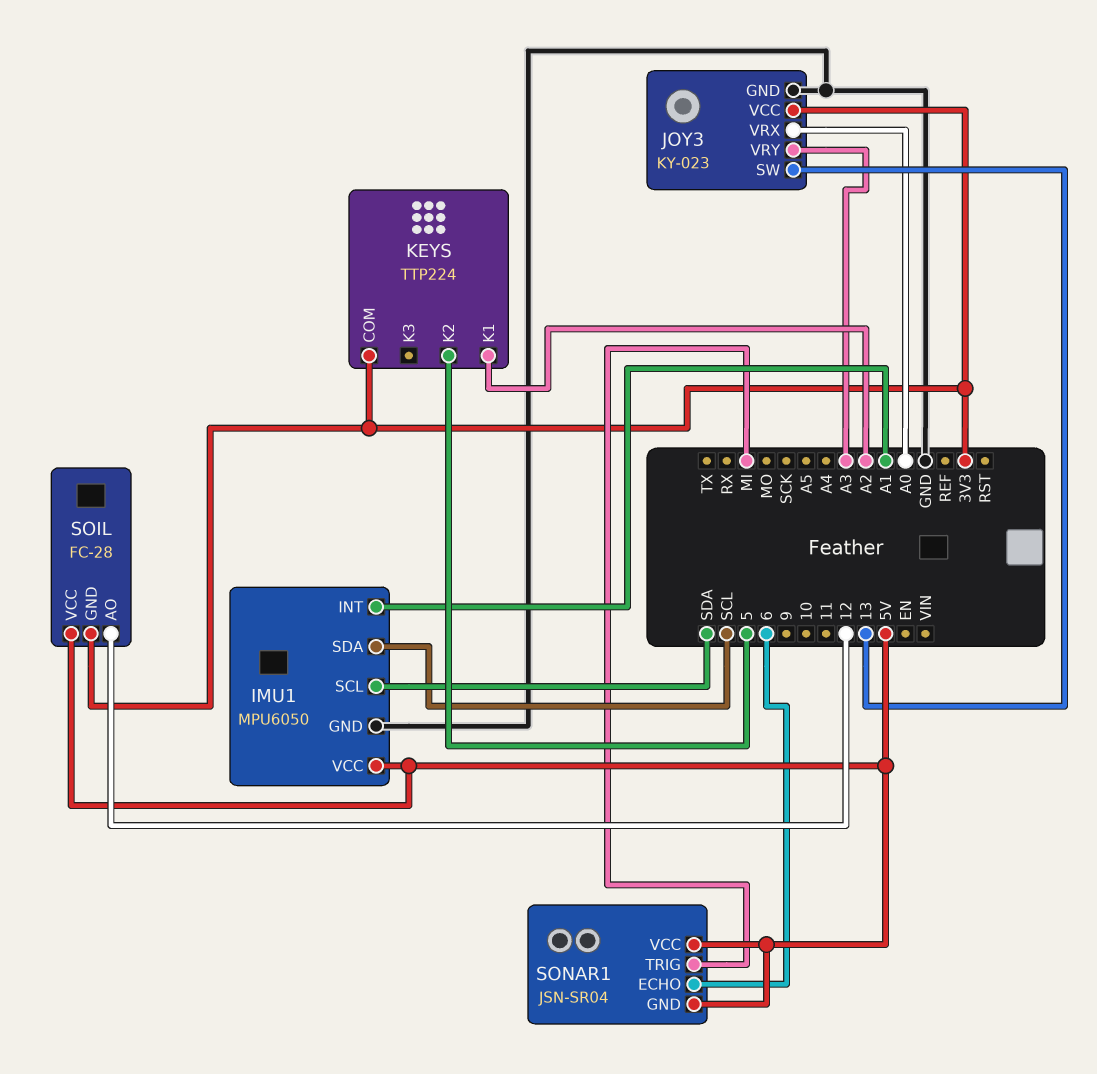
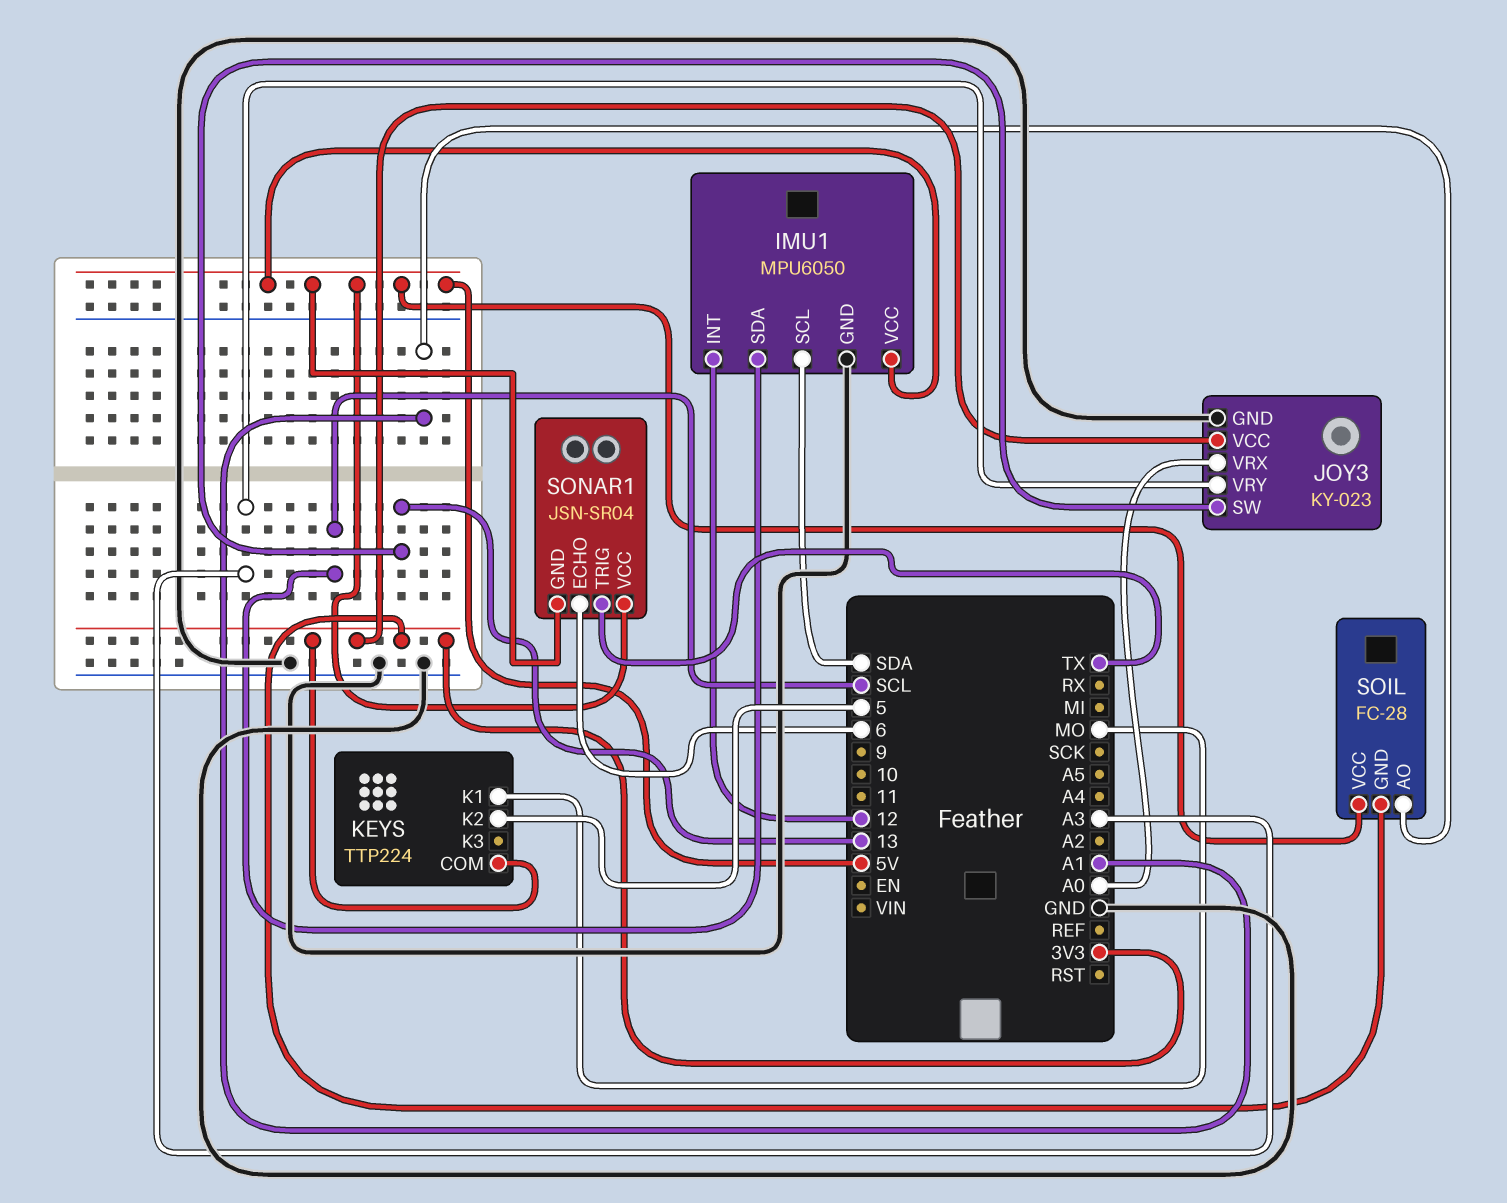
IMU1 pin INT: A1 -> 12
KEYS pin K1: A2 -> MO
SOIL pin AO: 12 -> A1
SONAR1 pin TRIG: MI -> TX

